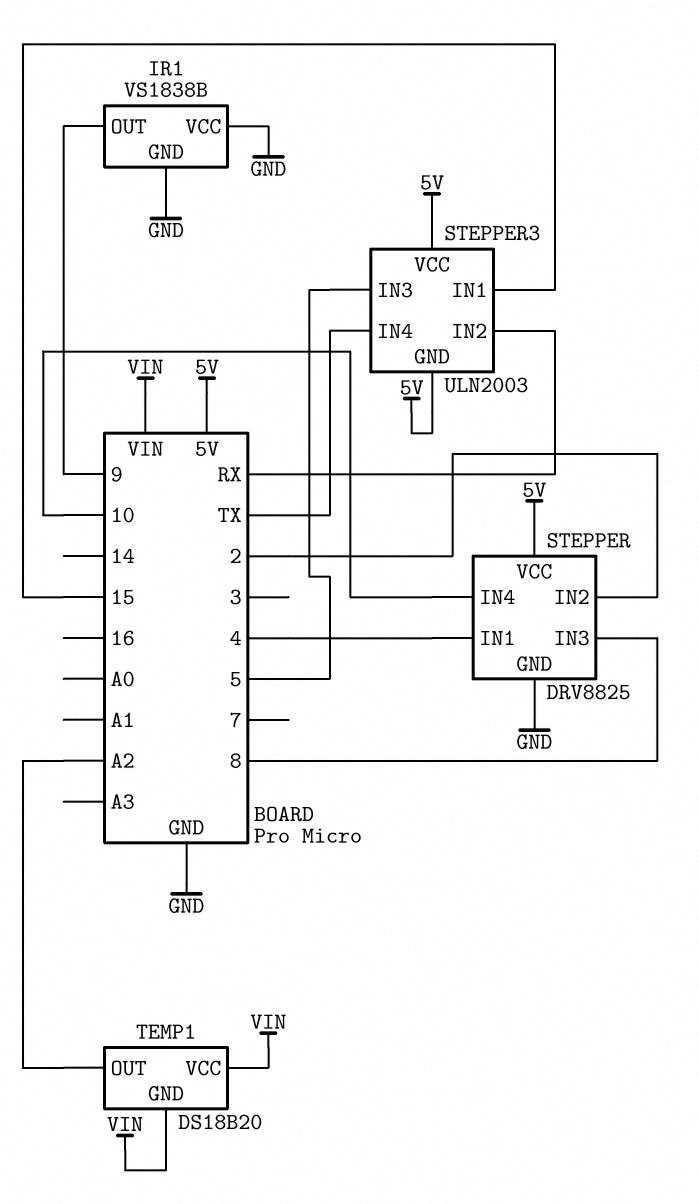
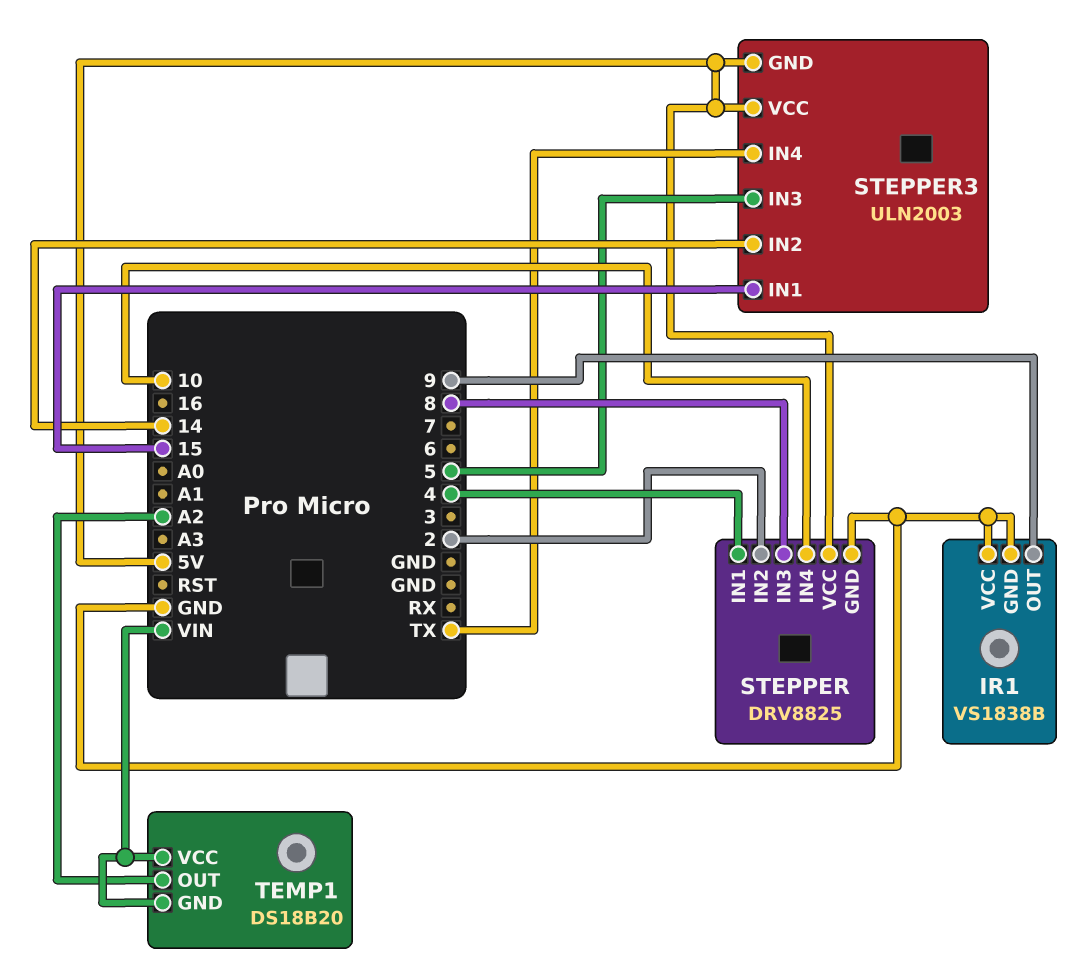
STEPPER3 pin IN2: RX -> 14

